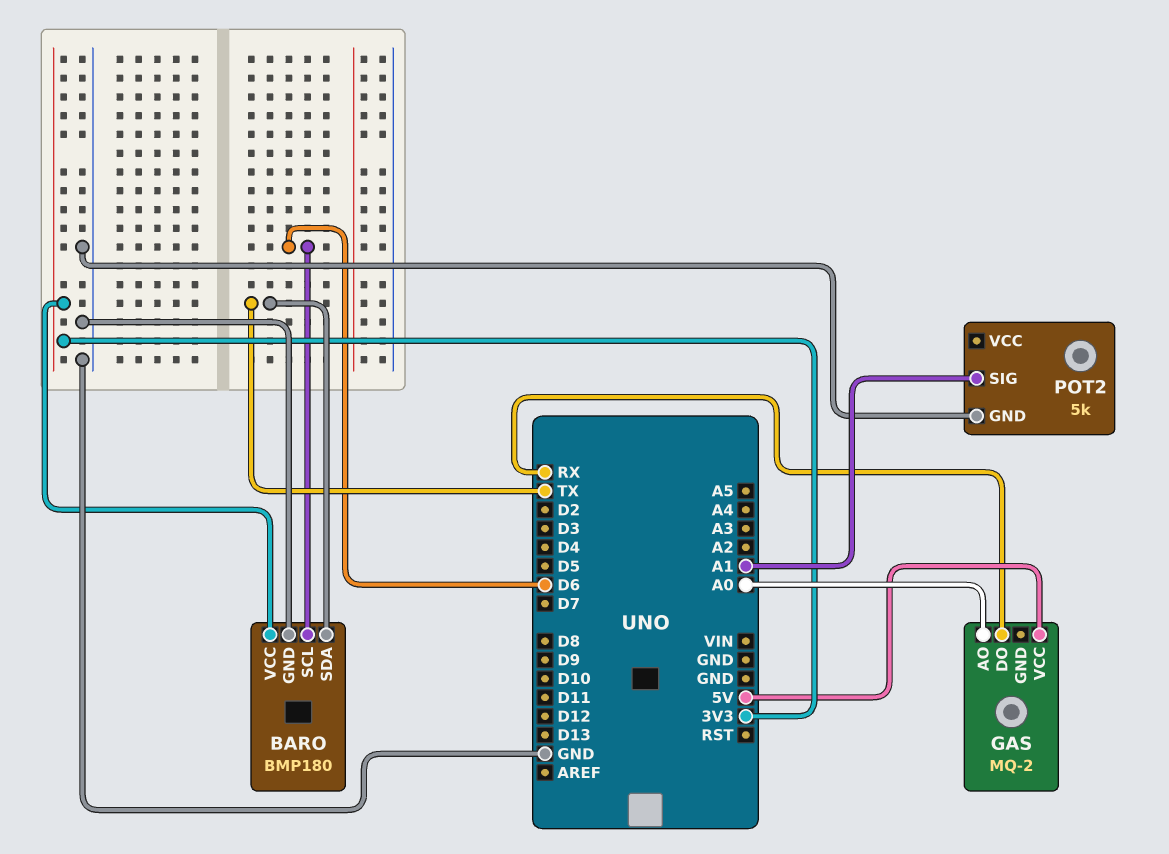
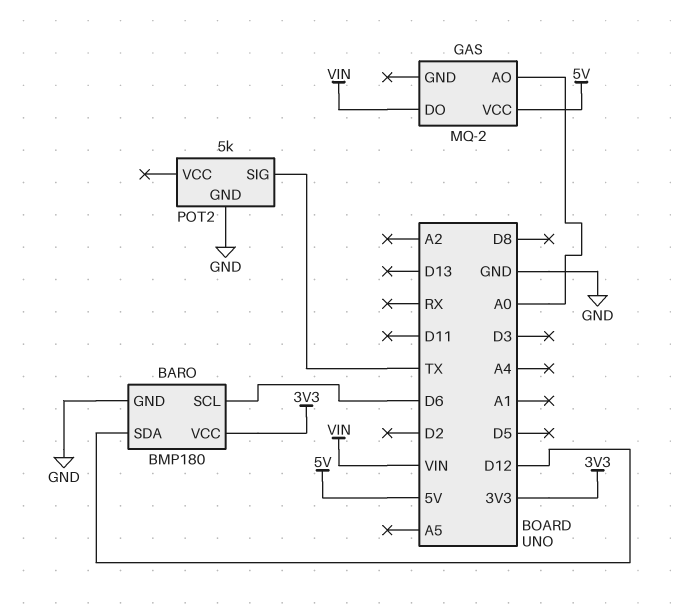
BARO pin SDA: TX -> D12
GAS pin DO: RX -> VIN
POT2 pin SIG: A1 -> TX

